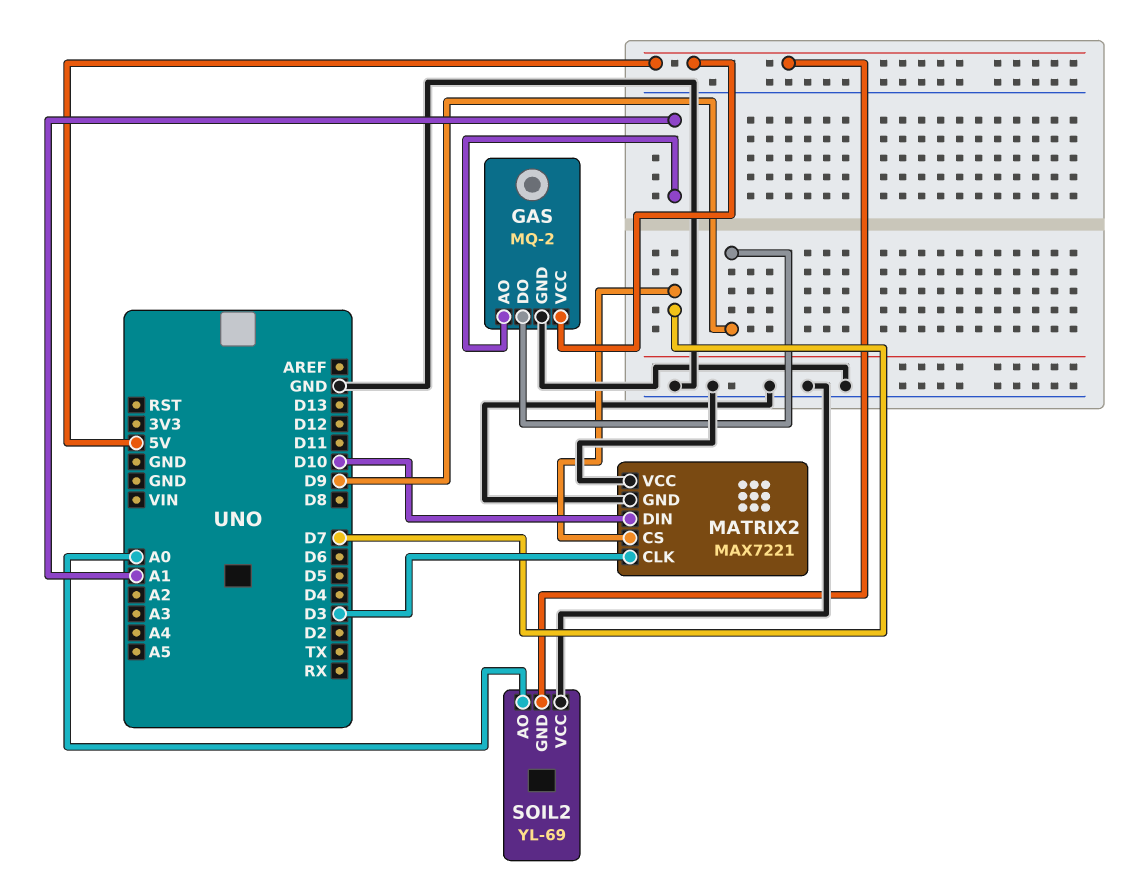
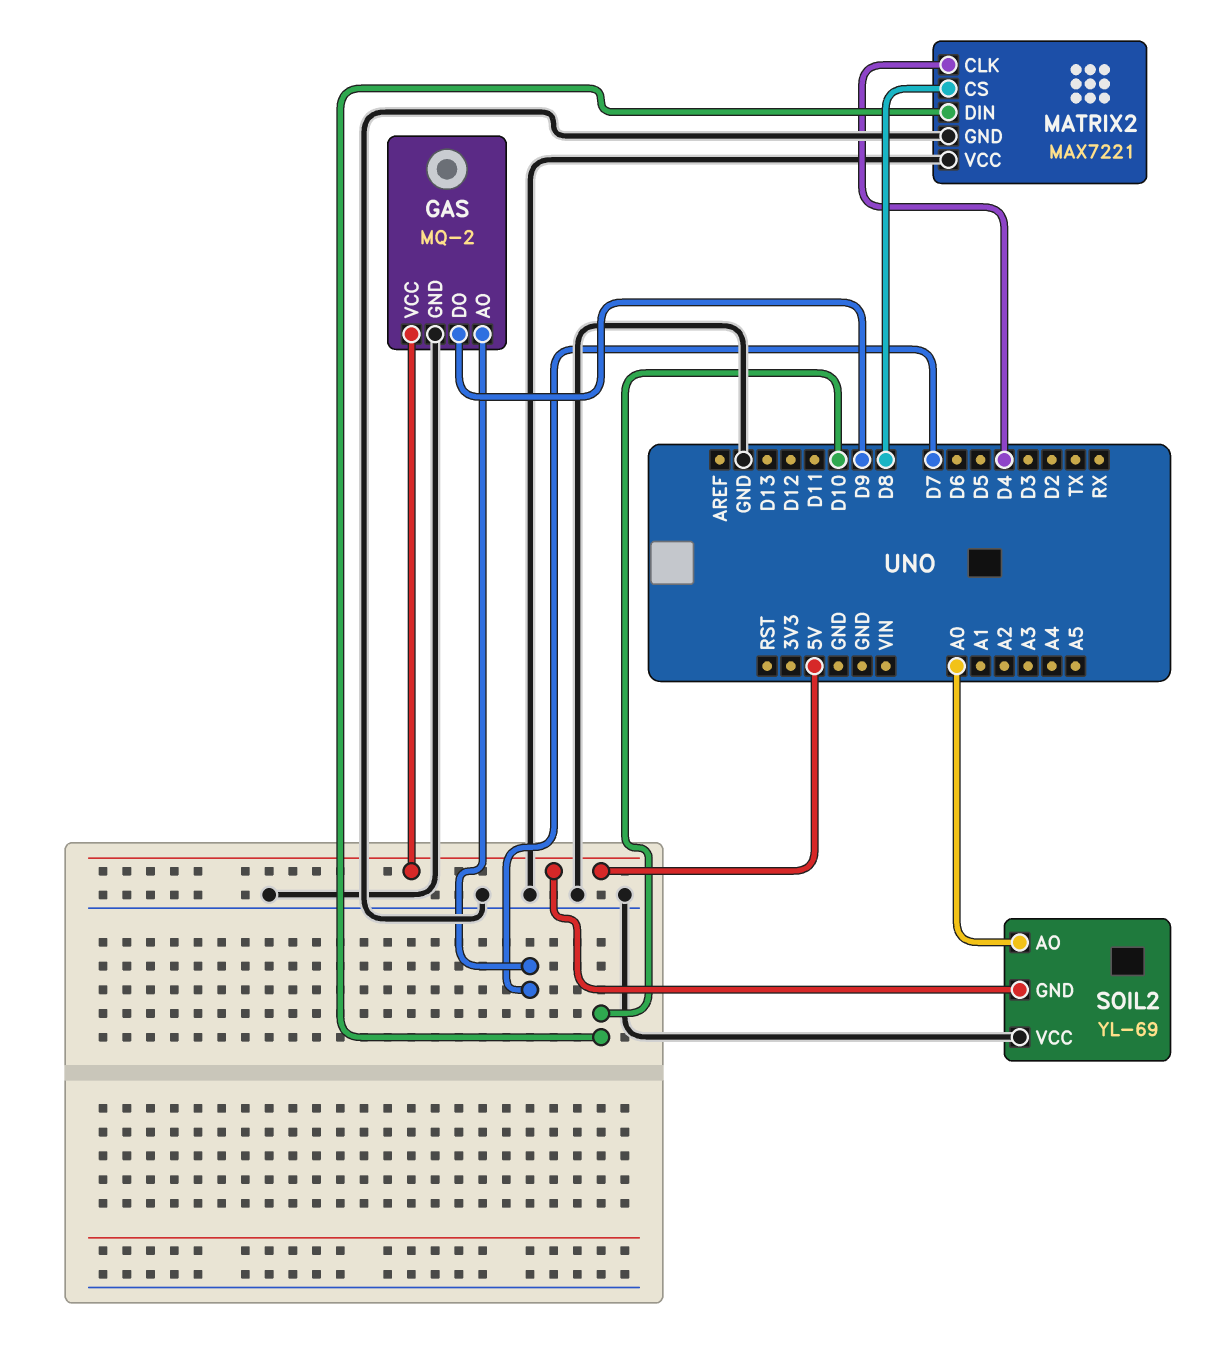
GAS pin AO: A1 -> D7
MATRIX2 pin CLK: D3 -> D4
MATRIX2 pin CS: D7 -> D8

